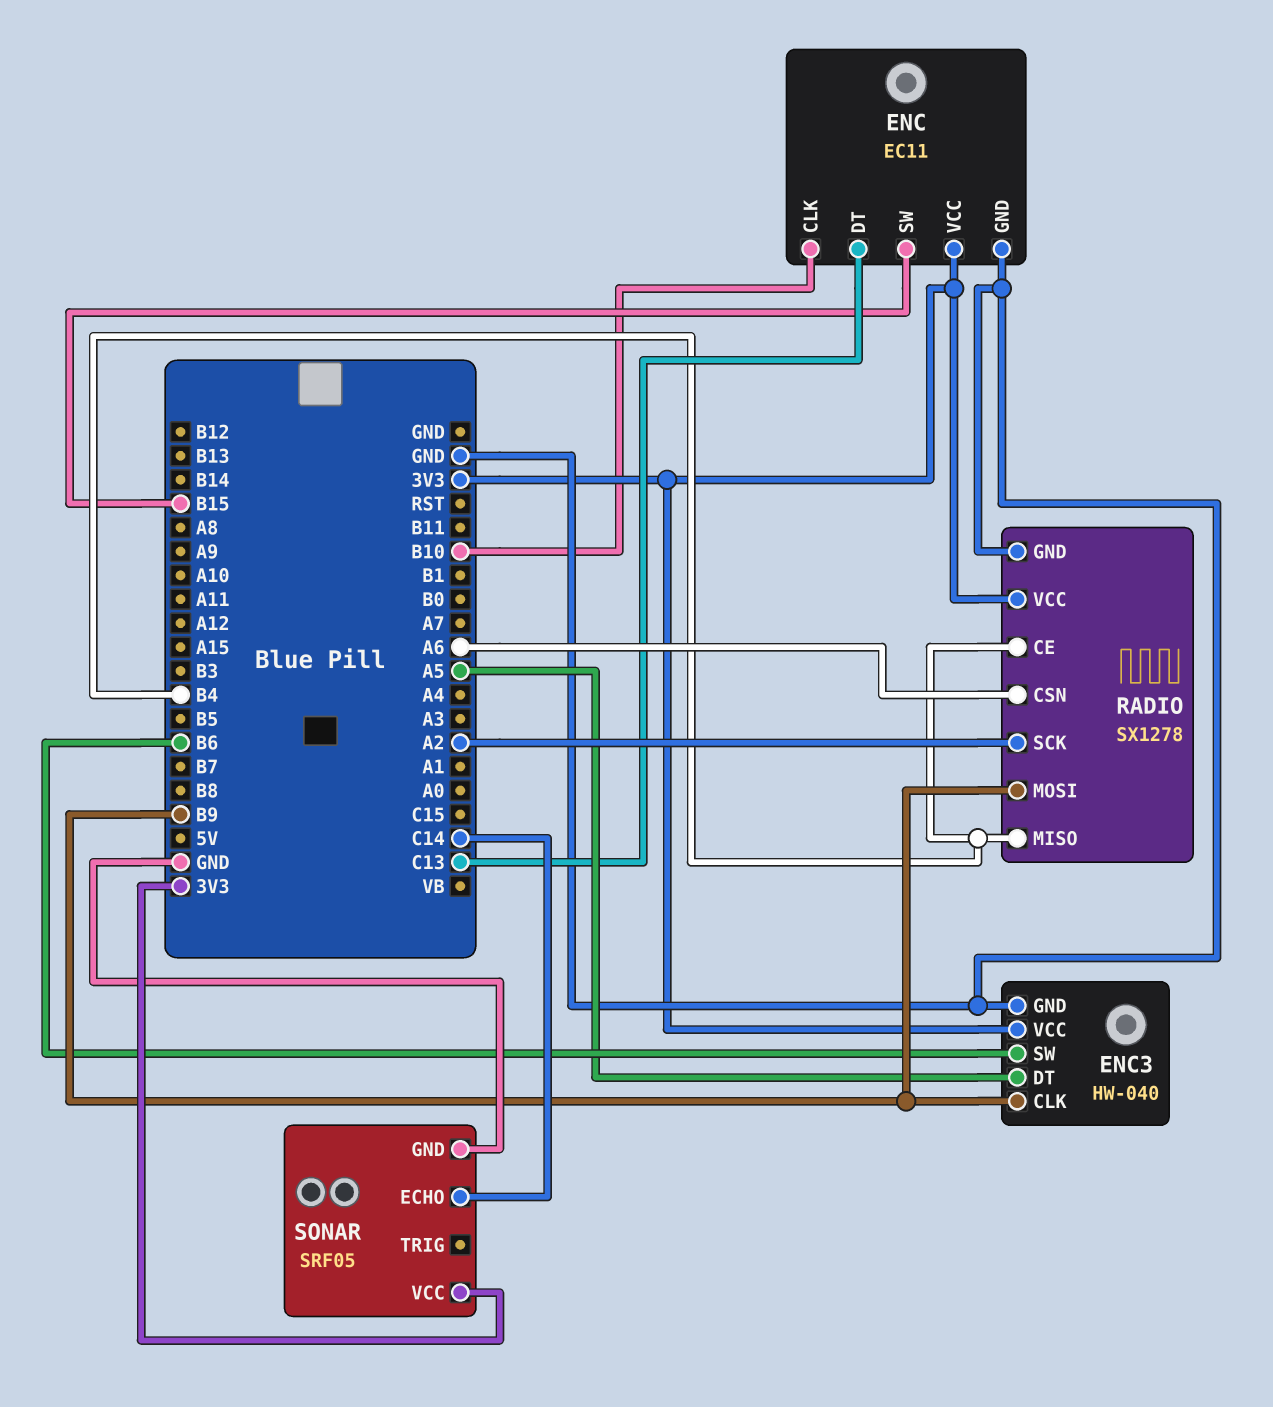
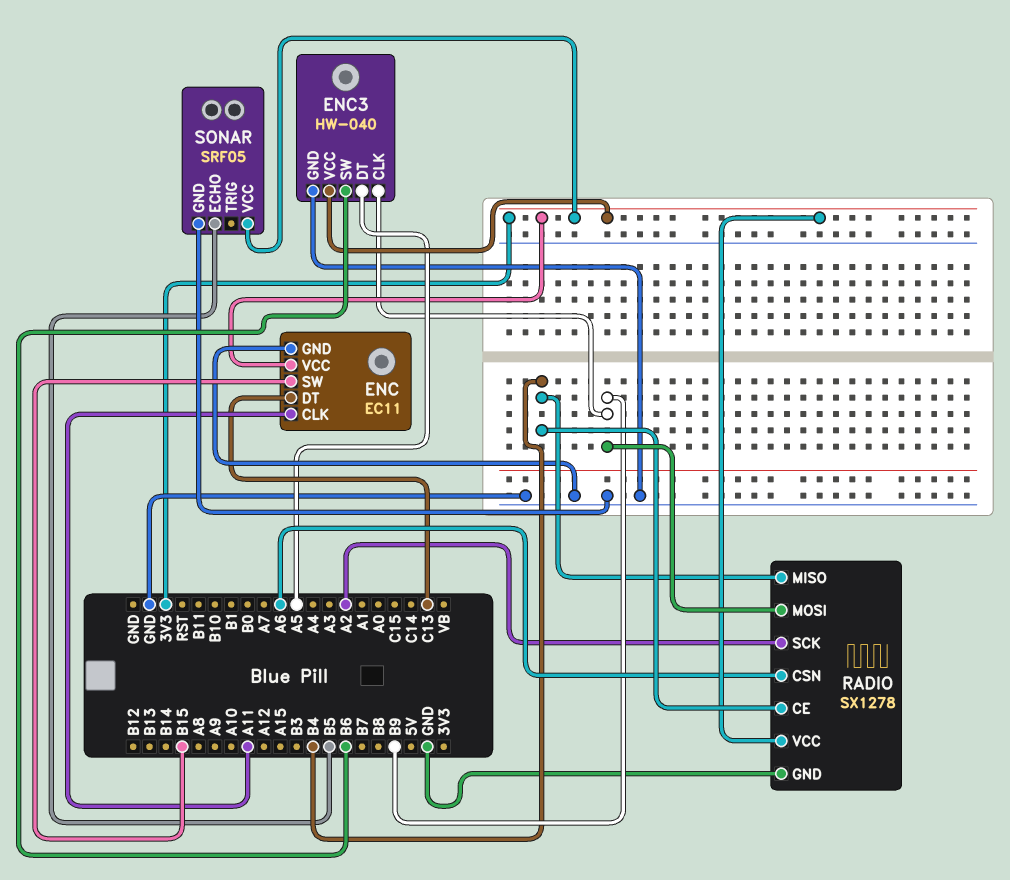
ENC pin CLK: B10 -> A11
SONAR pin ECHO: C14 -> B5

